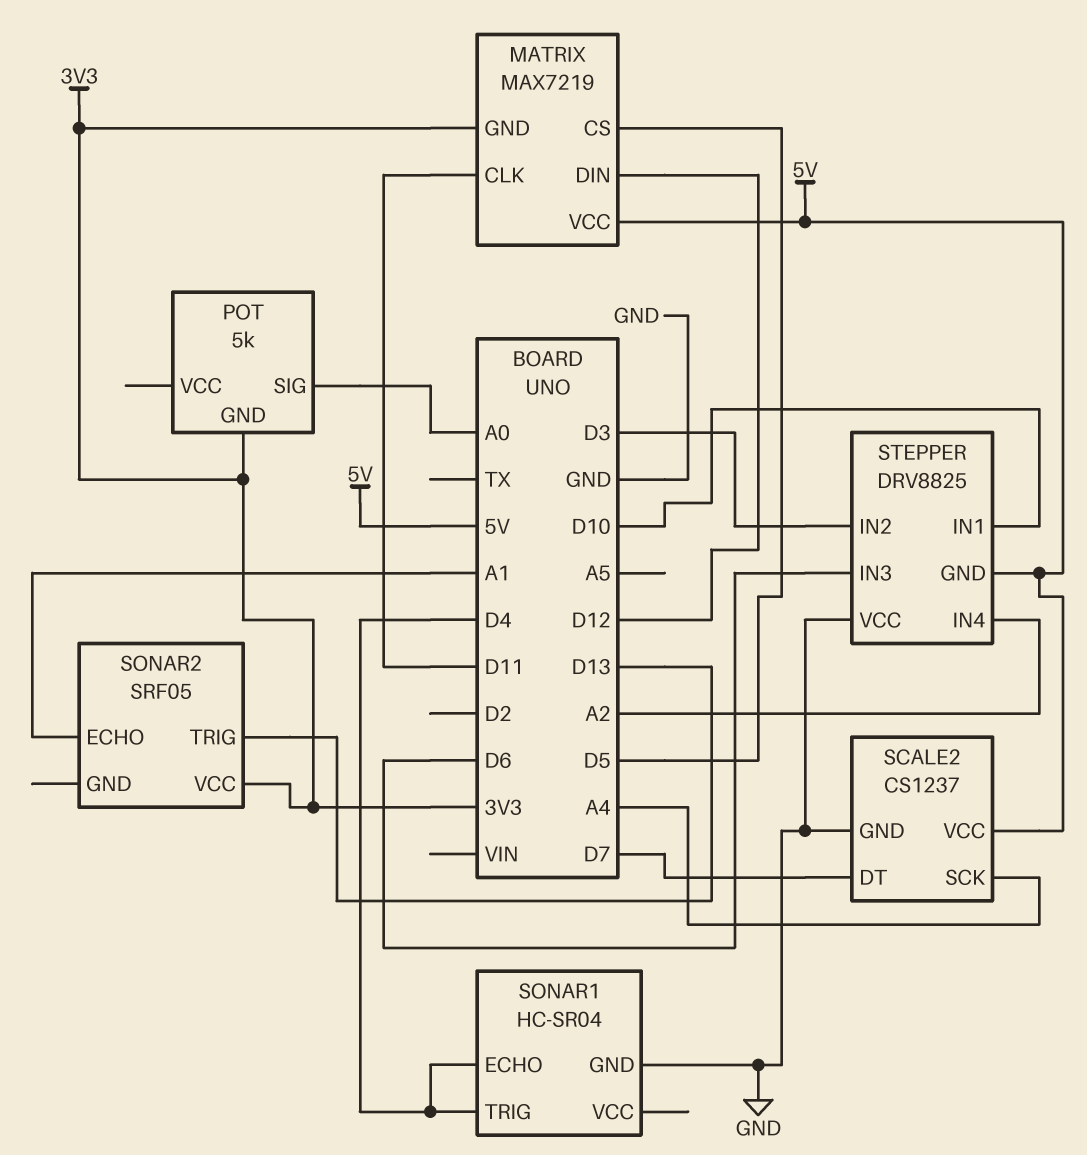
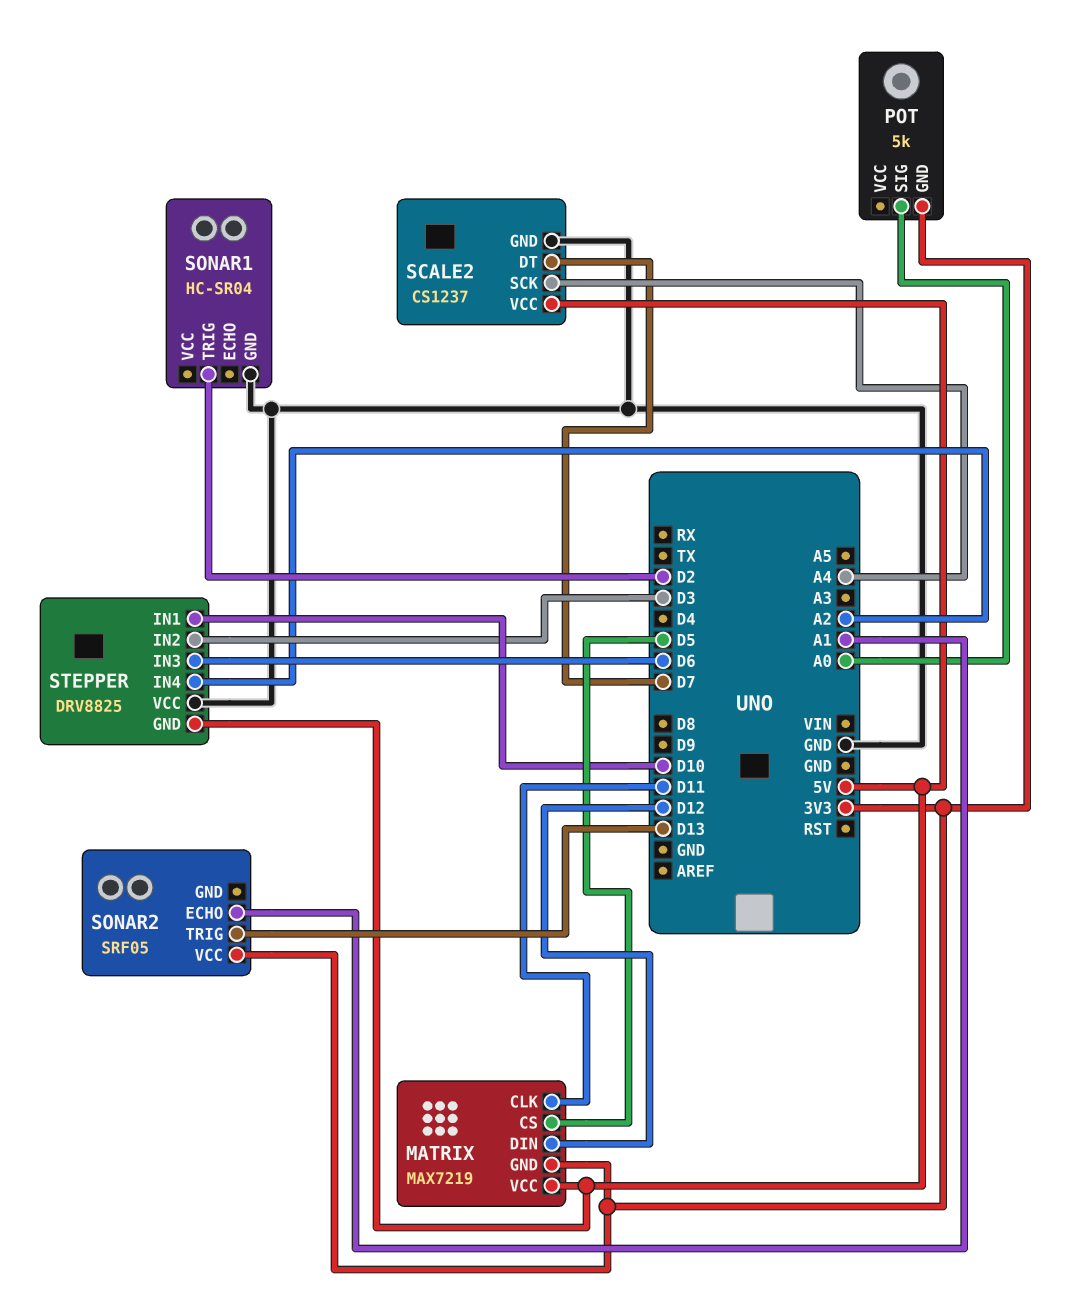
SONAR1 pin ECHO: D4 -> none
SONAR1 pin TRIG: D4 -> D2

